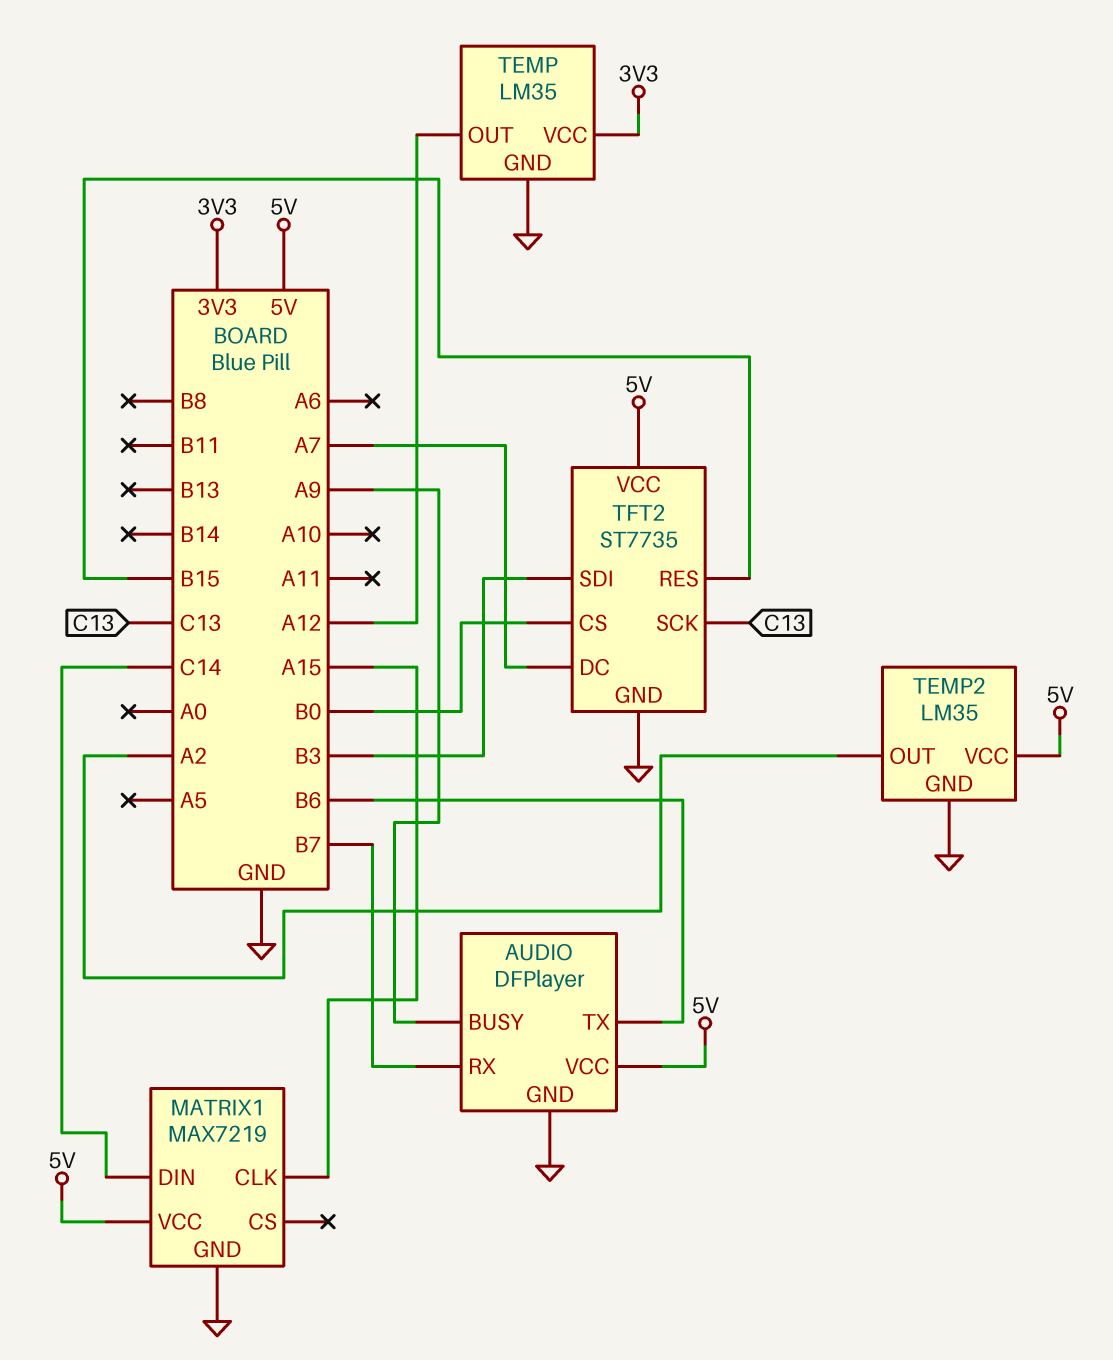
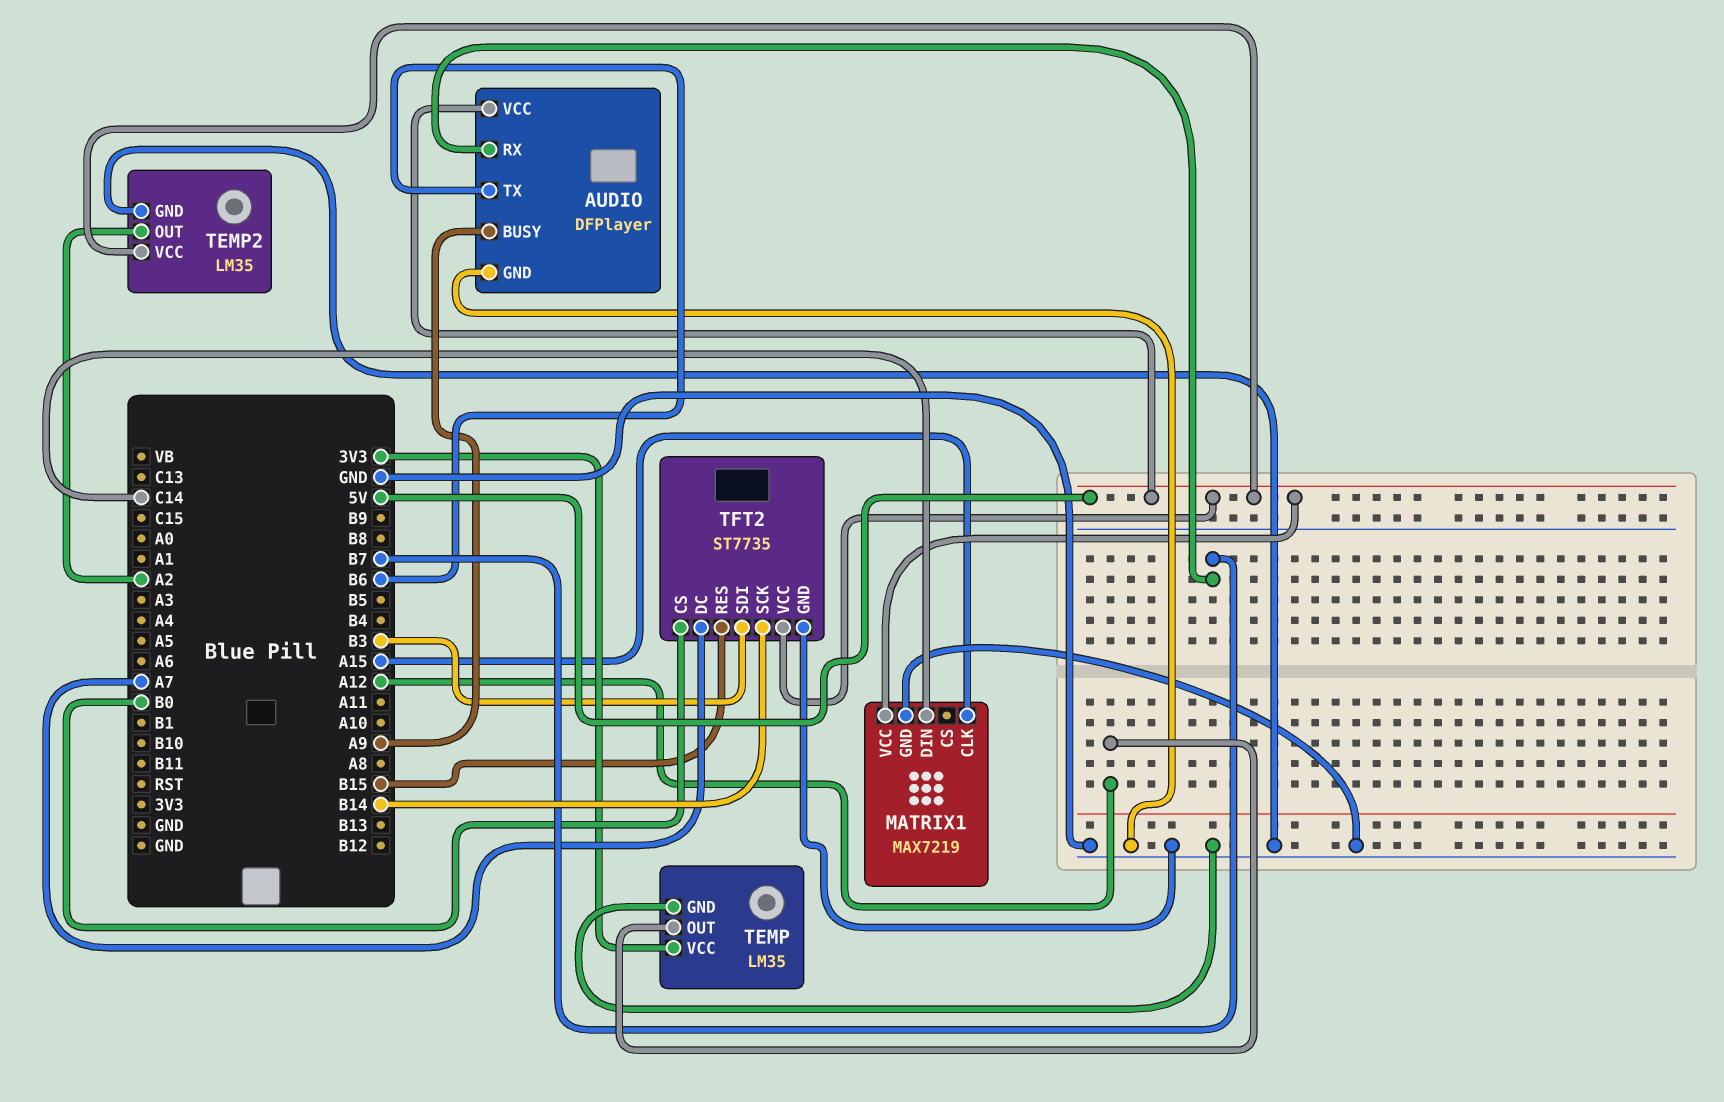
TFT2 pin SCK: C13 -> B14

